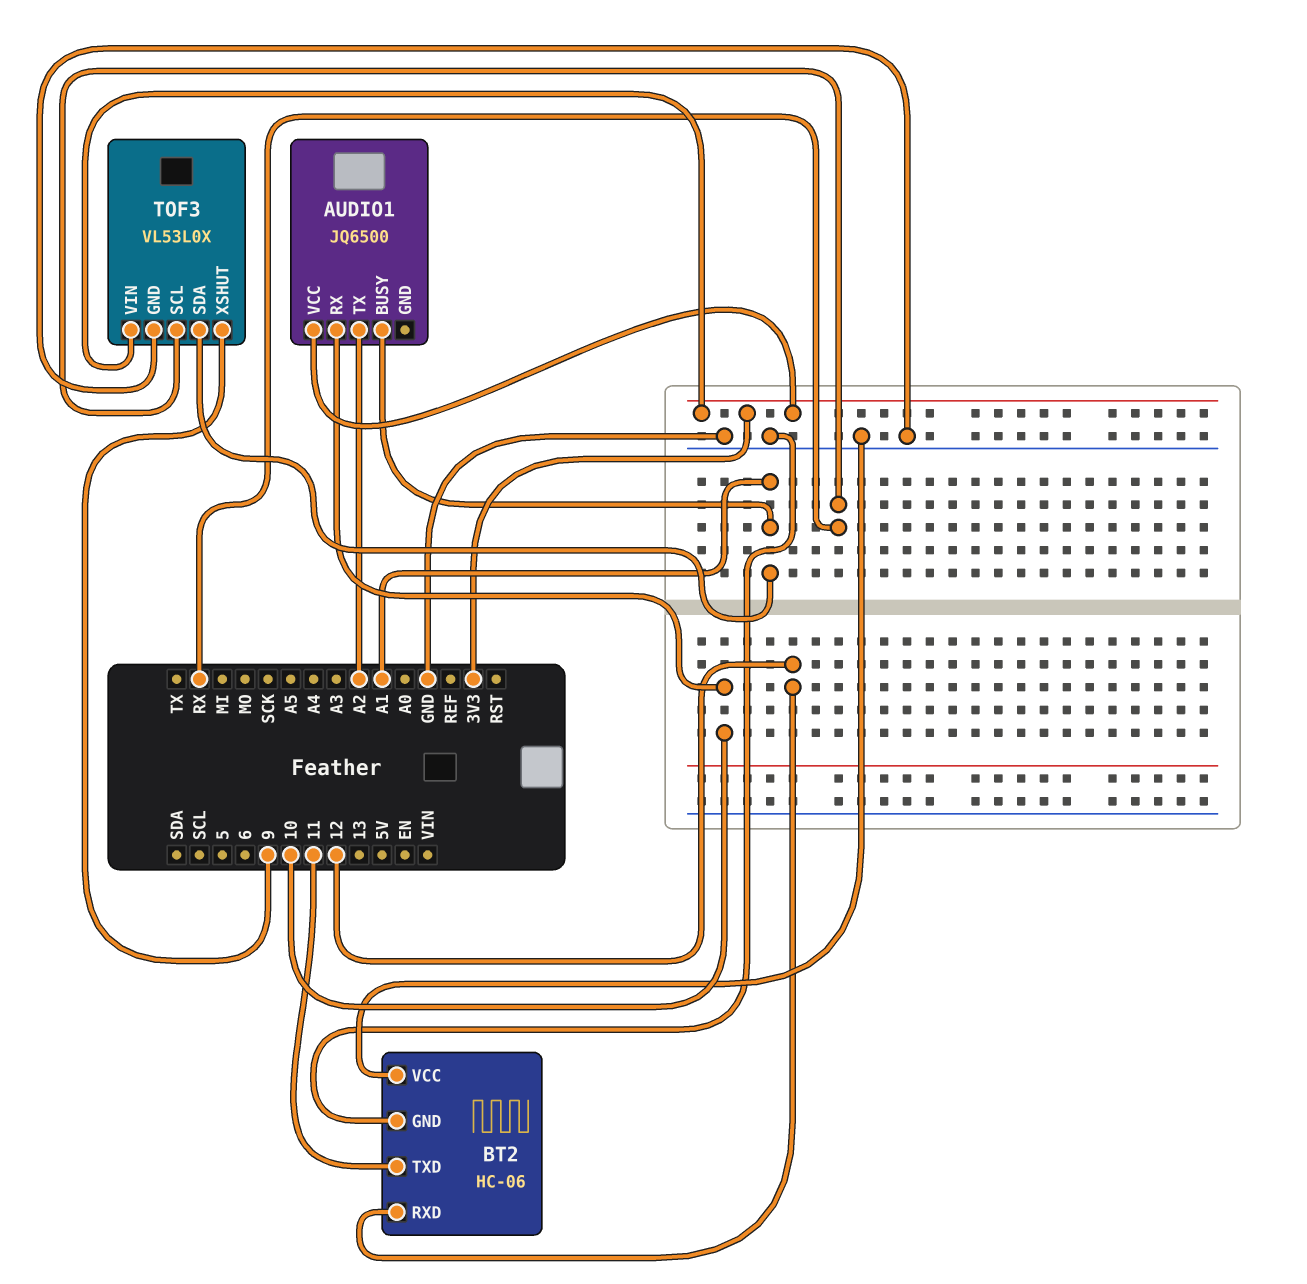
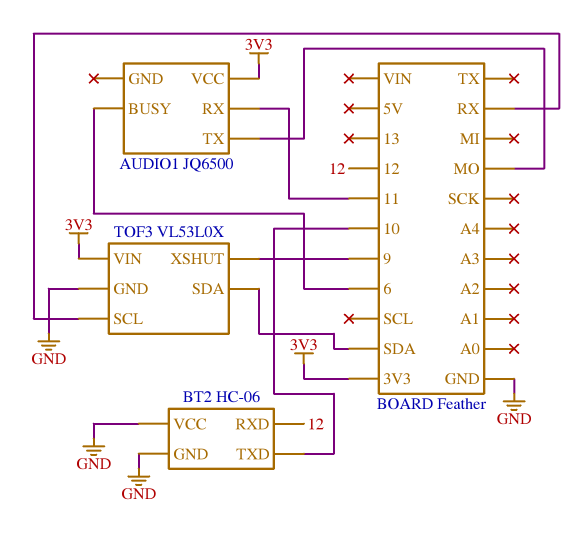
AUDIO1 pin BUSY: A1 -> 6
AUDIO1 pin RX: 10 -> 11
AUDIO1 pin TX: A2 -> MO
BT2 pin TXD: 11 -> 10
TOF3 pin SDA: A1 -> SDA

